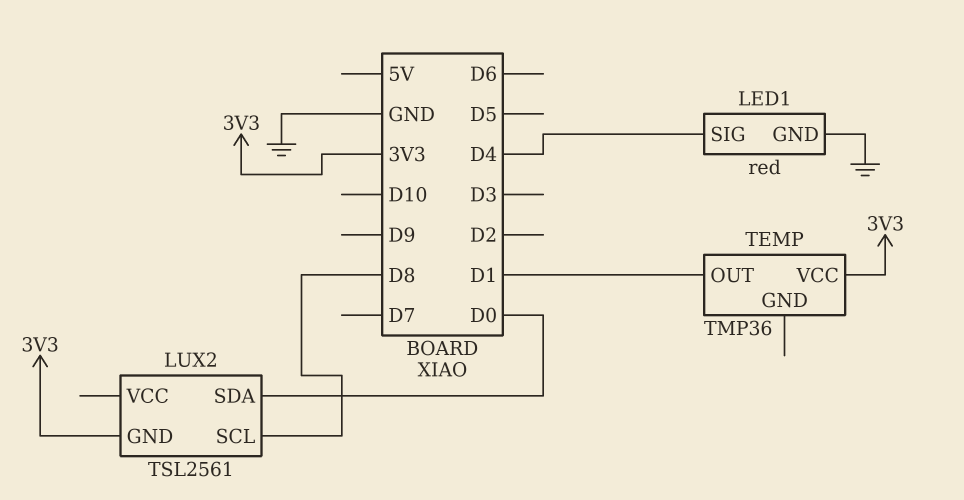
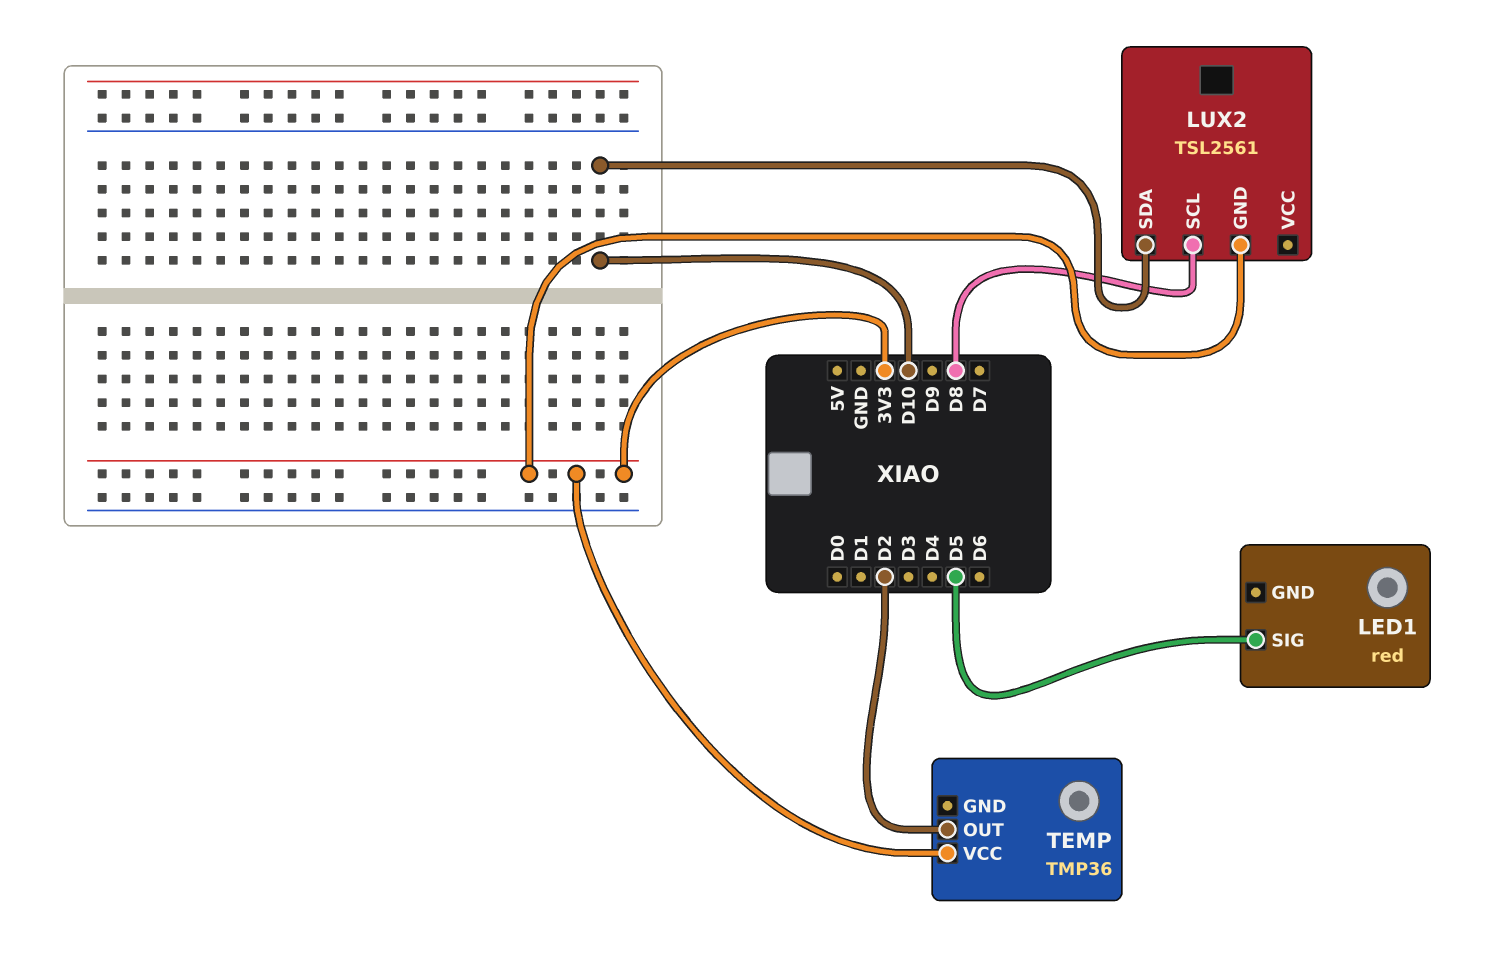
LED1 pin GND: GND -> none
LED1 pin SIG: D4 -> D5
LUX2 pin SDA: D0 -> D10
TEMP pin OUT: D1 -> D2

